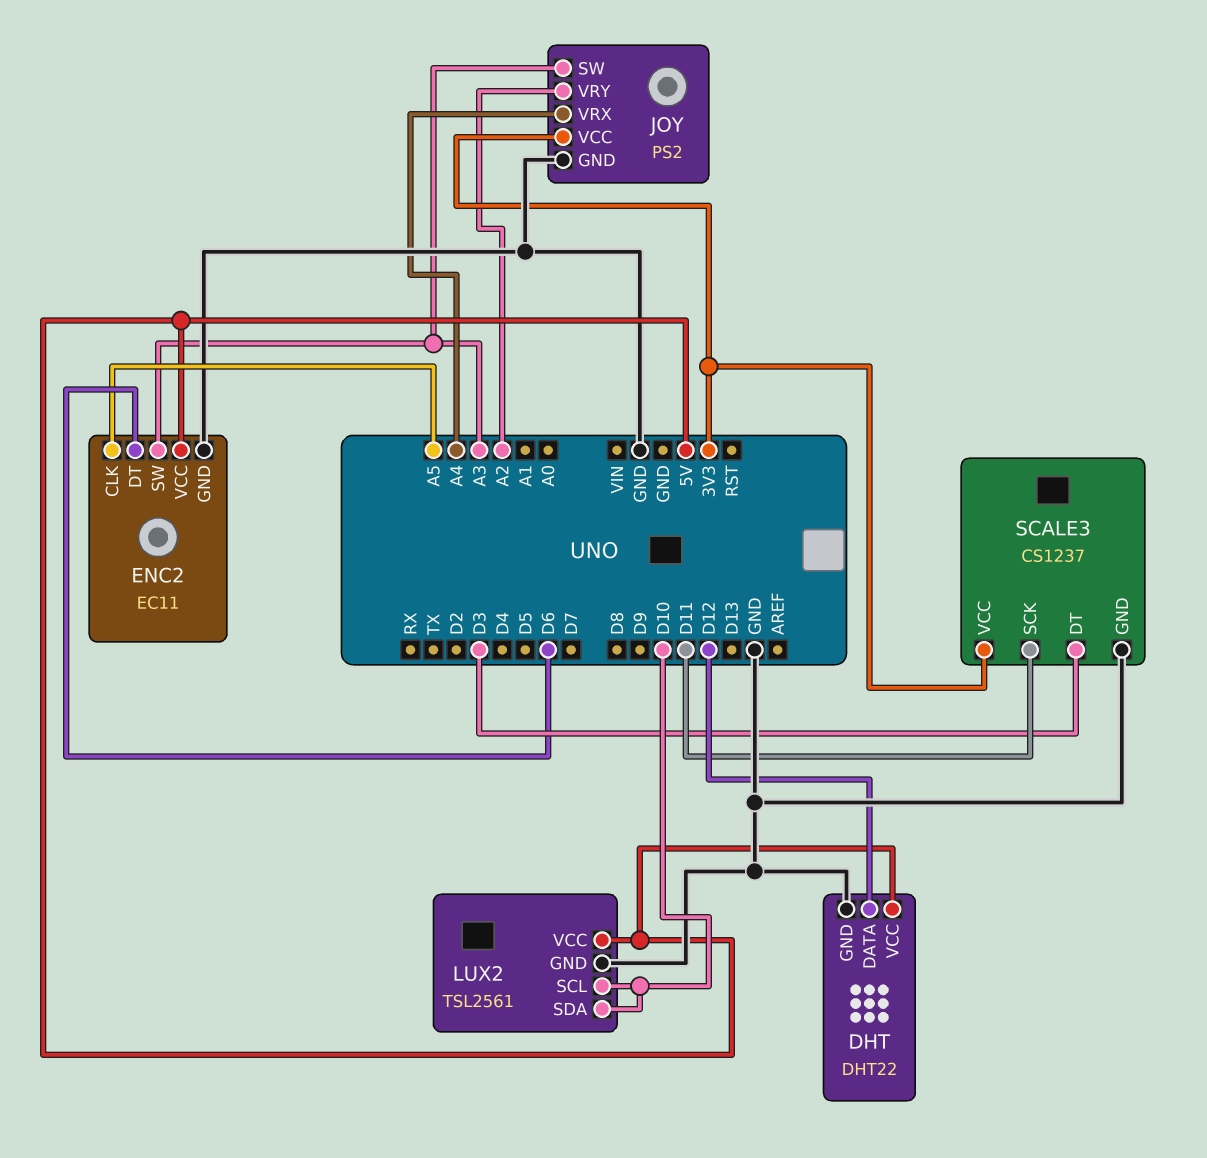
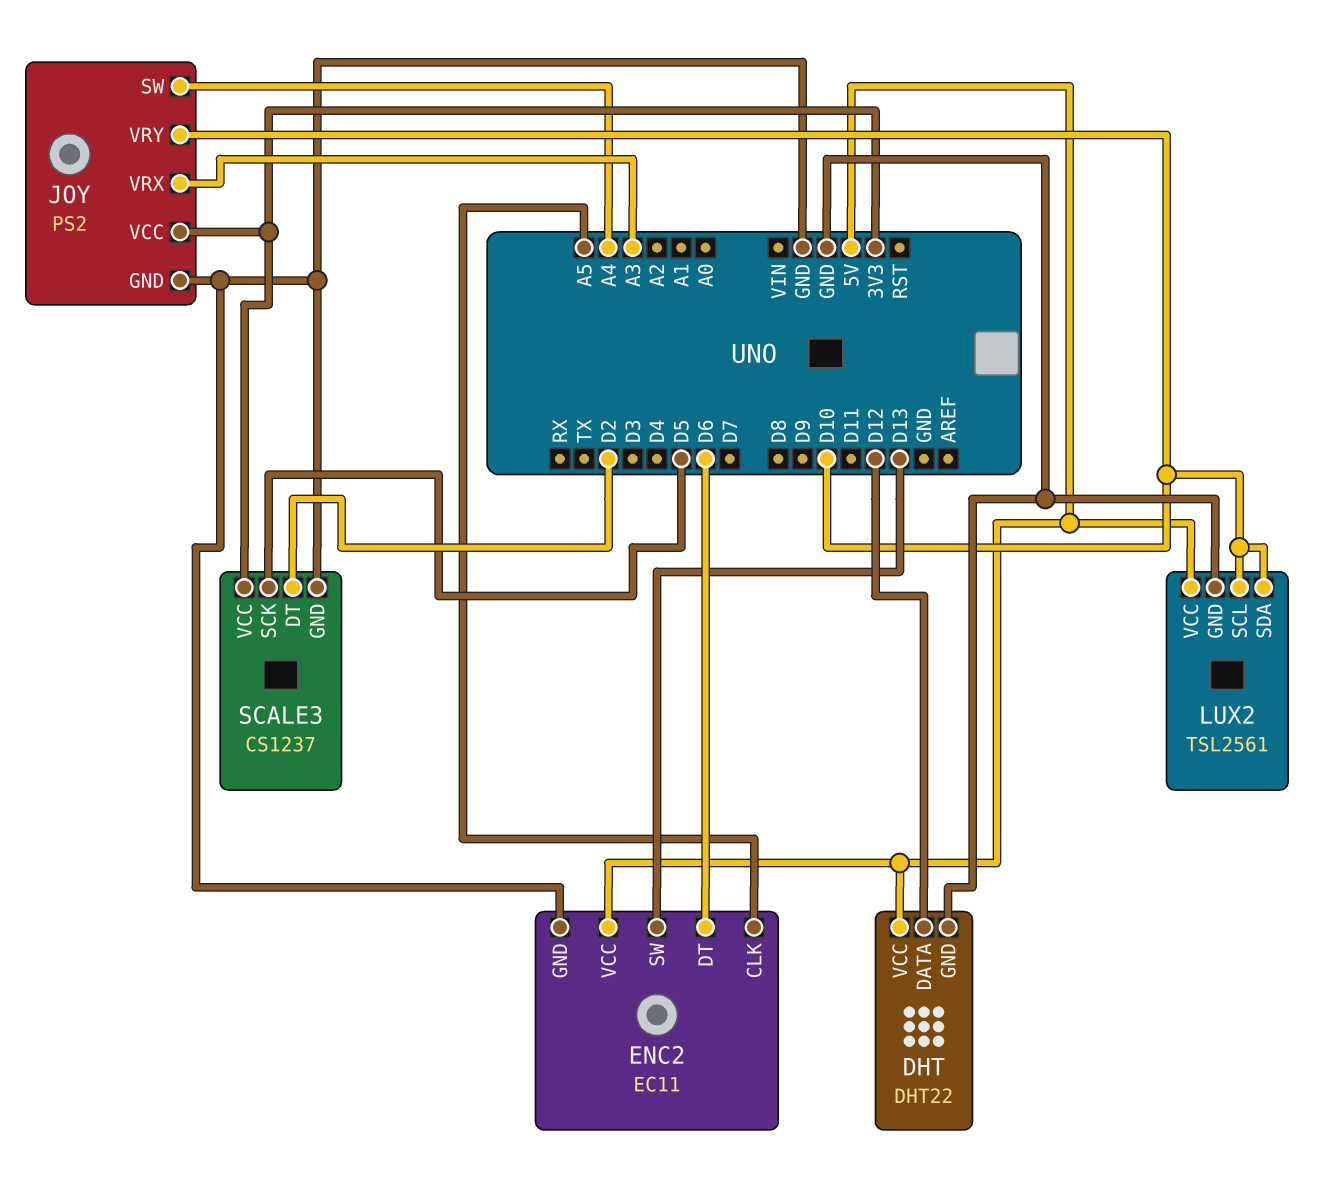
ENC2 pin SW: A3 -> D13
JOY pin SW: A3 -> A4
JOY pin VRX: A4 -> A3
JOY pin VRY: A2 -> D10
SCALE3 pin DT: D3 -> D2
SCALE3 pin SCK: D11 -> D5

